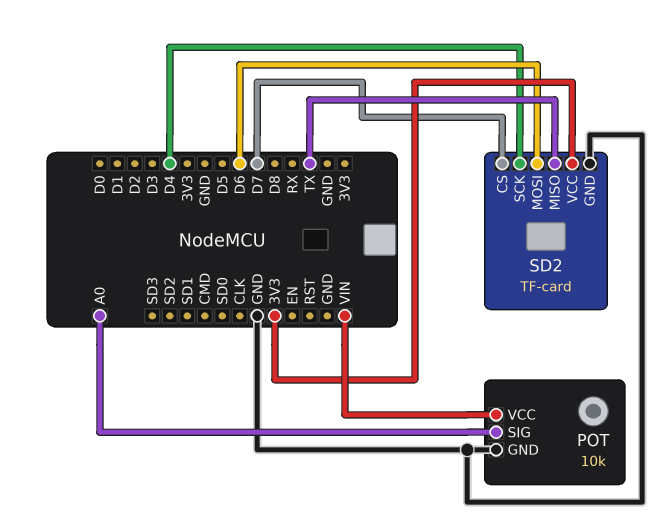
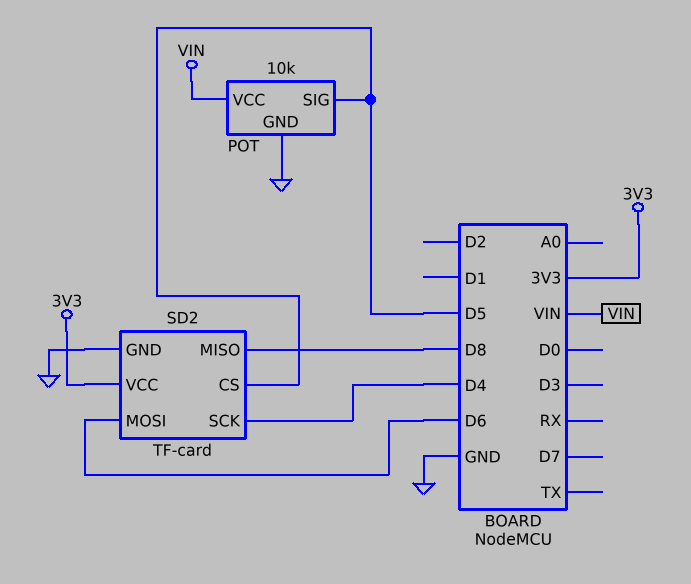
POT pin SIG: A0 -> D5
SD2 pin CS: D7 -> D5
SD2 pin MISO: TX -> D8

